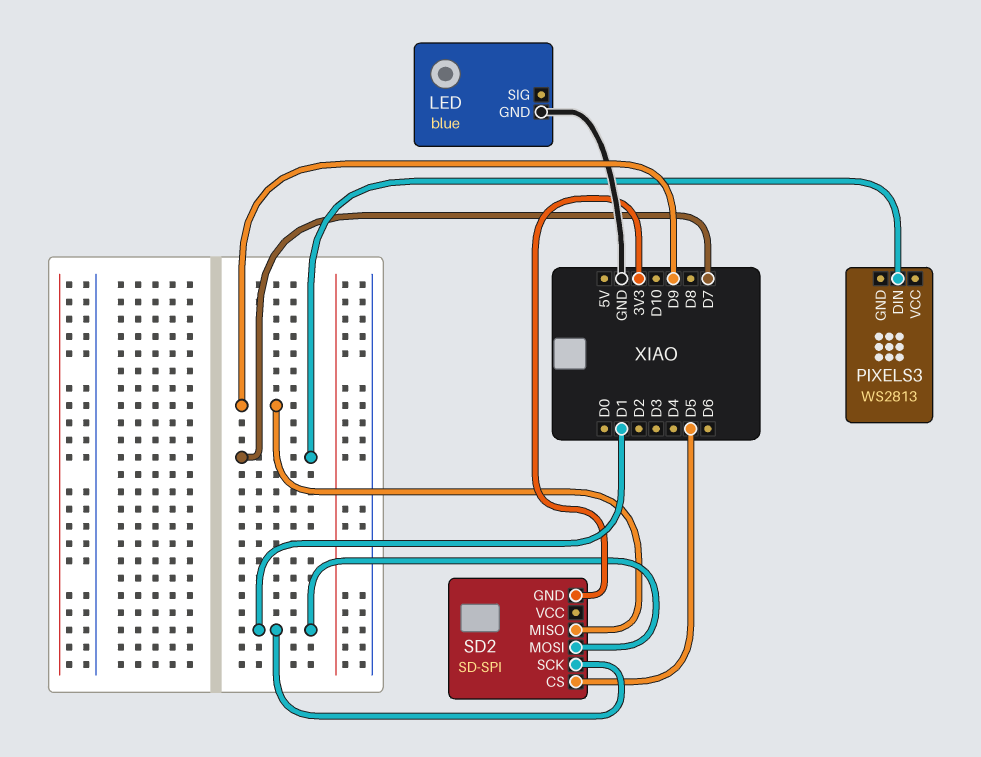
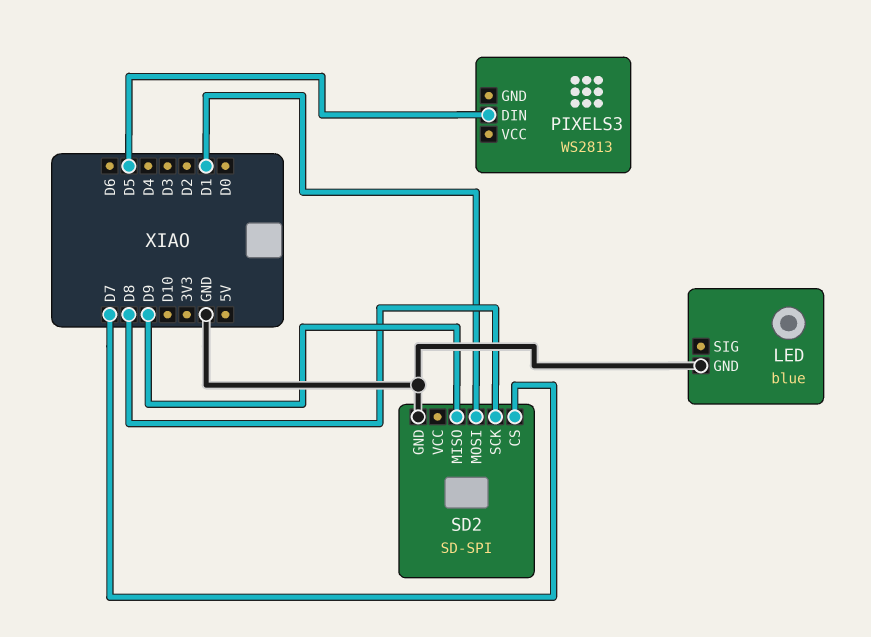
PIXELS3 pin DIN: D7 -> D5
SD2 pin CS: D5 -> D7
SD2 pin GND: 3V3 -> GND
SD2 pin SCK: D1 -> D8

